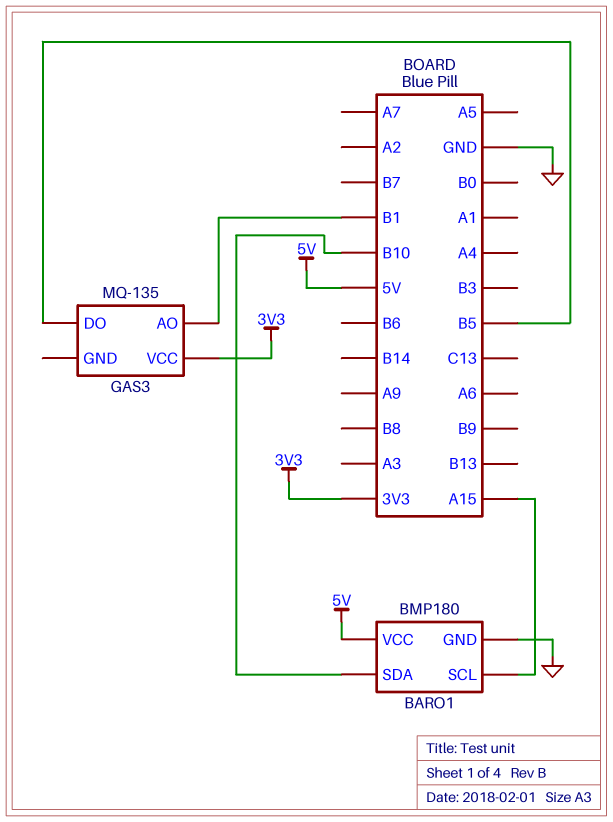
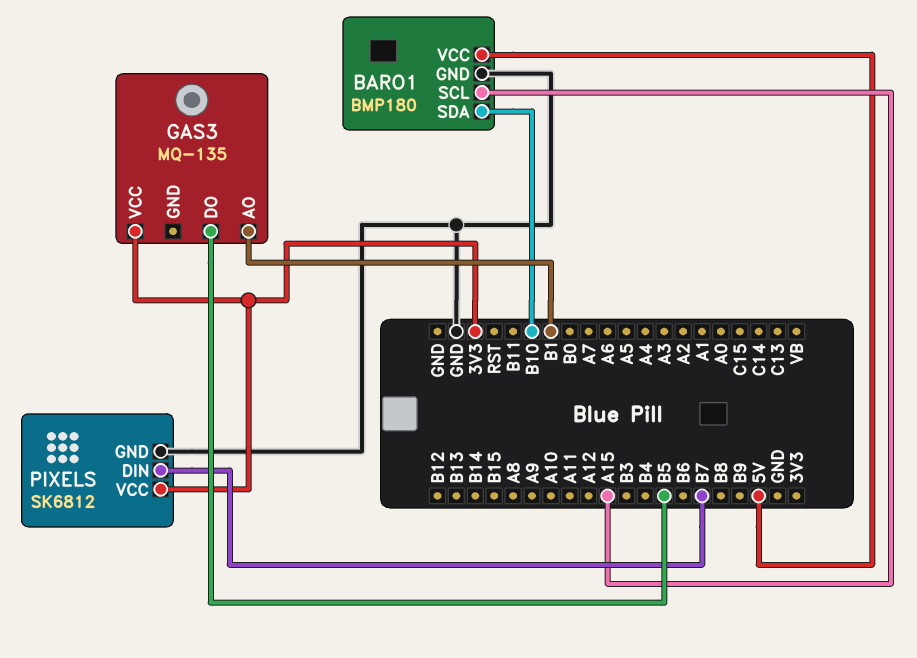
PIXELS: none -> SK6812
PIXELS pin DIN: none -> B7
PIXELS pin GND: none -> GND
PIXELS pin VCC: none -> 3V3

